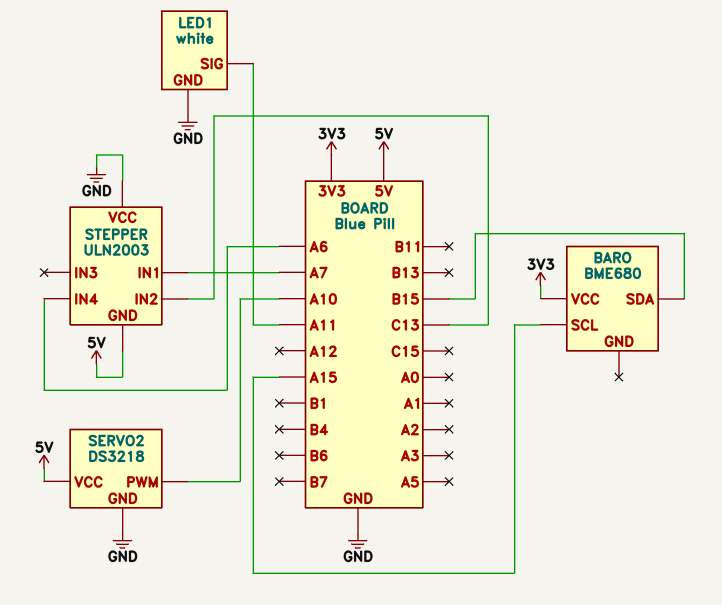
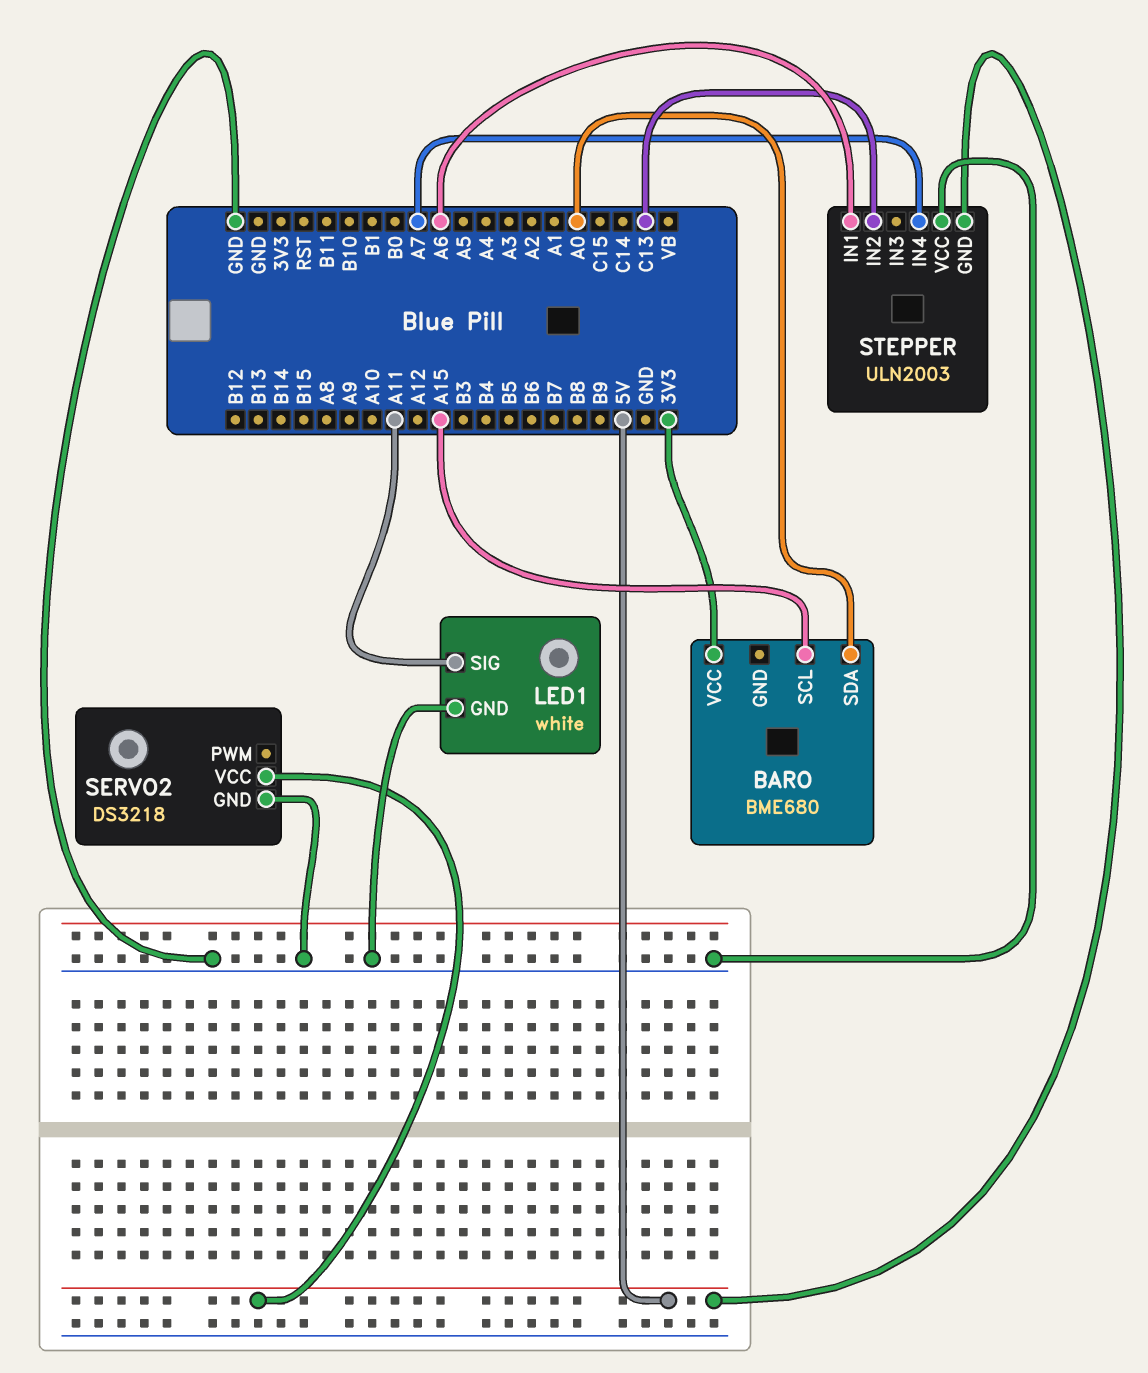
BARO pin SDA: B15 -> A0
SERVO2 pin PWM: A10 -> none
STEPPER pin IN1: A7 -> A6
STEPPER pin IN4: A6 -> A7

